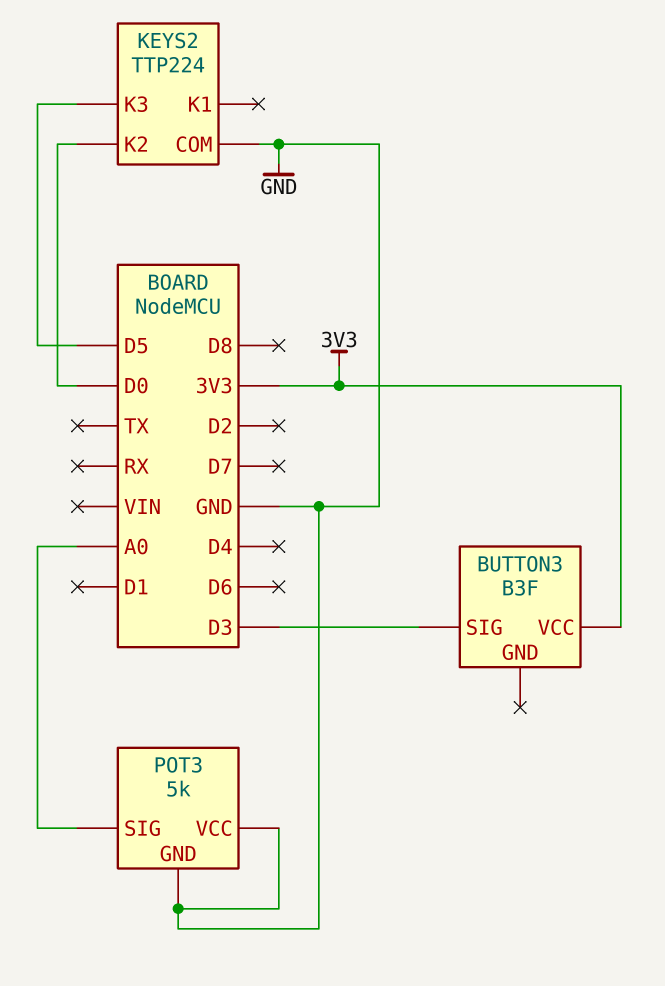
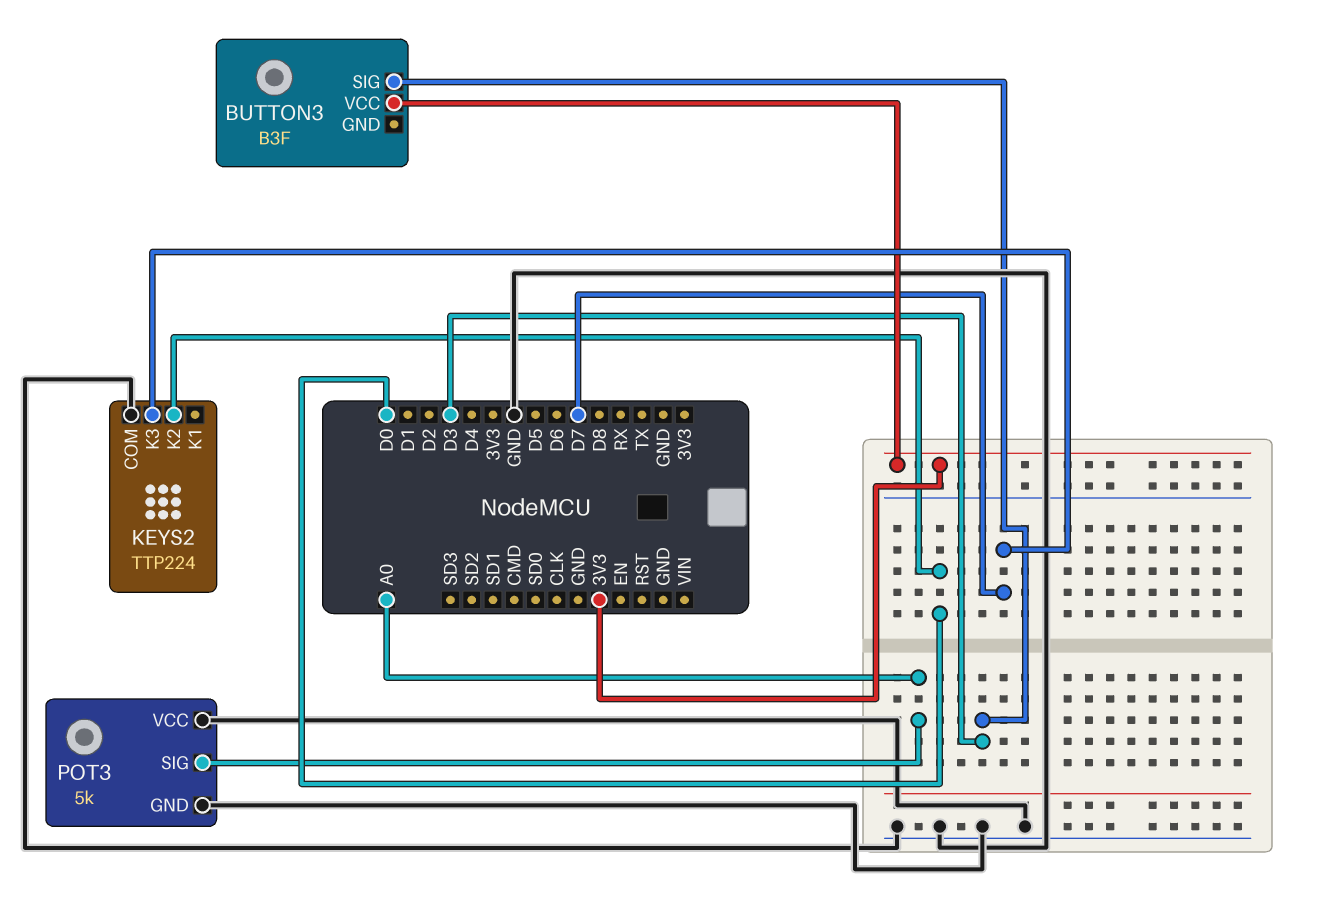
KEYS2 pin K3: D5 -> D7

